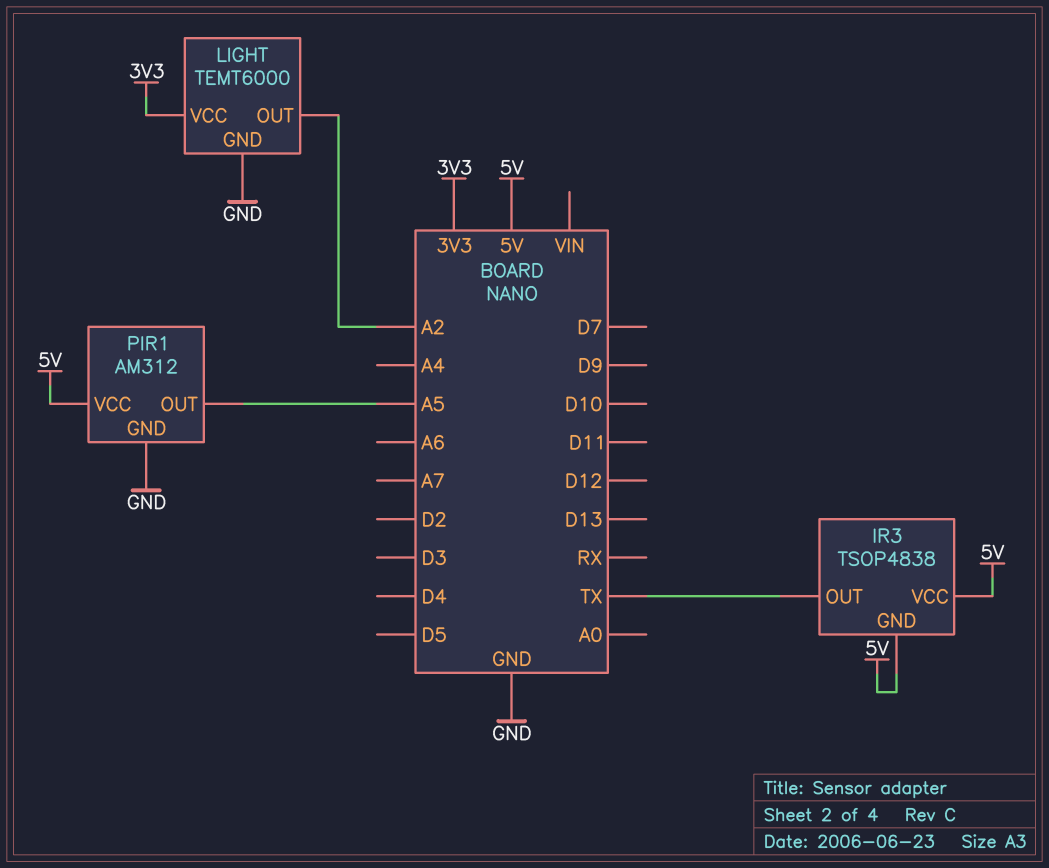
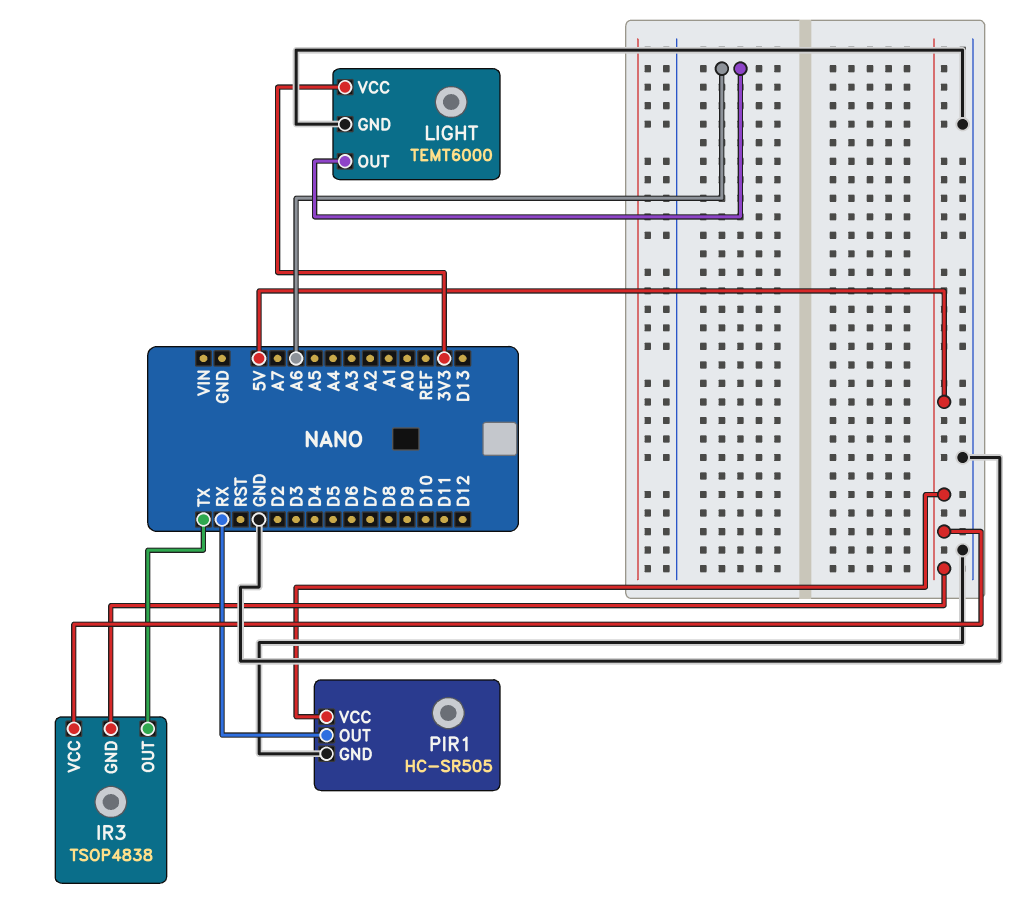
LIGHT pin OUT: A2 -> A6
PIR1: AM312 -> HC-SR505
PIR1 pin OUT: A5 -> RX

